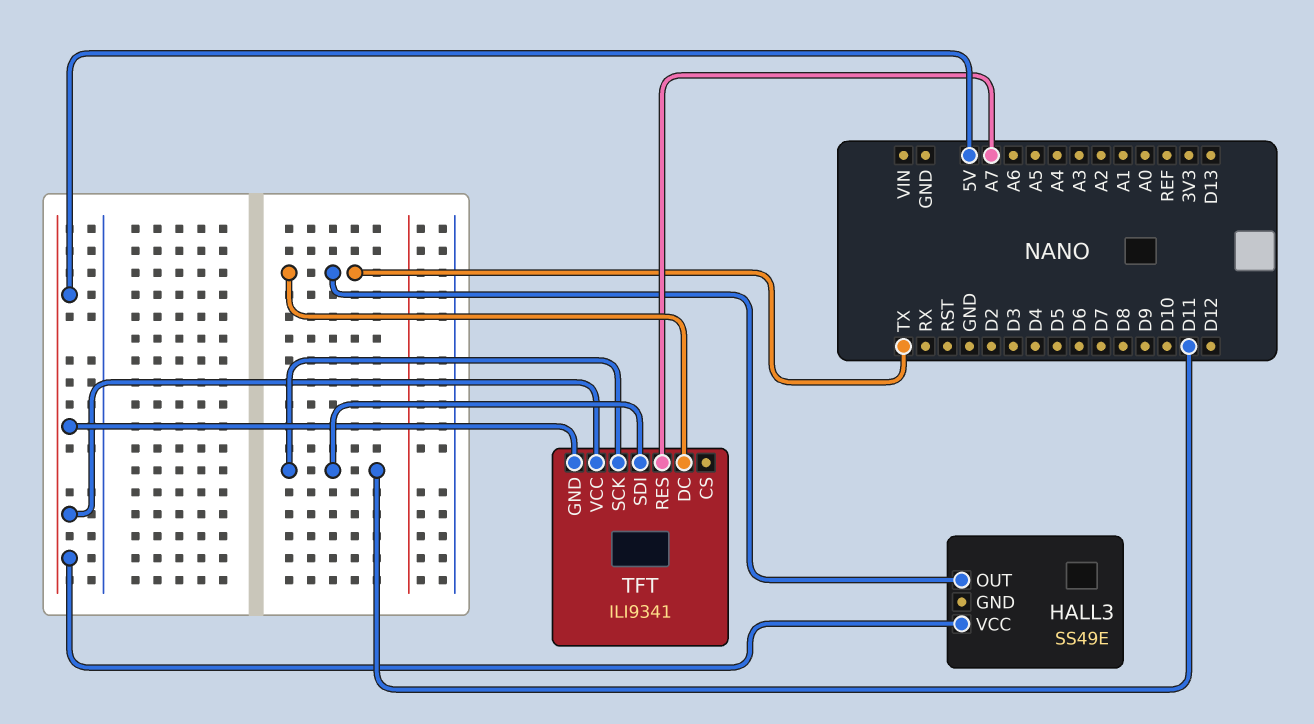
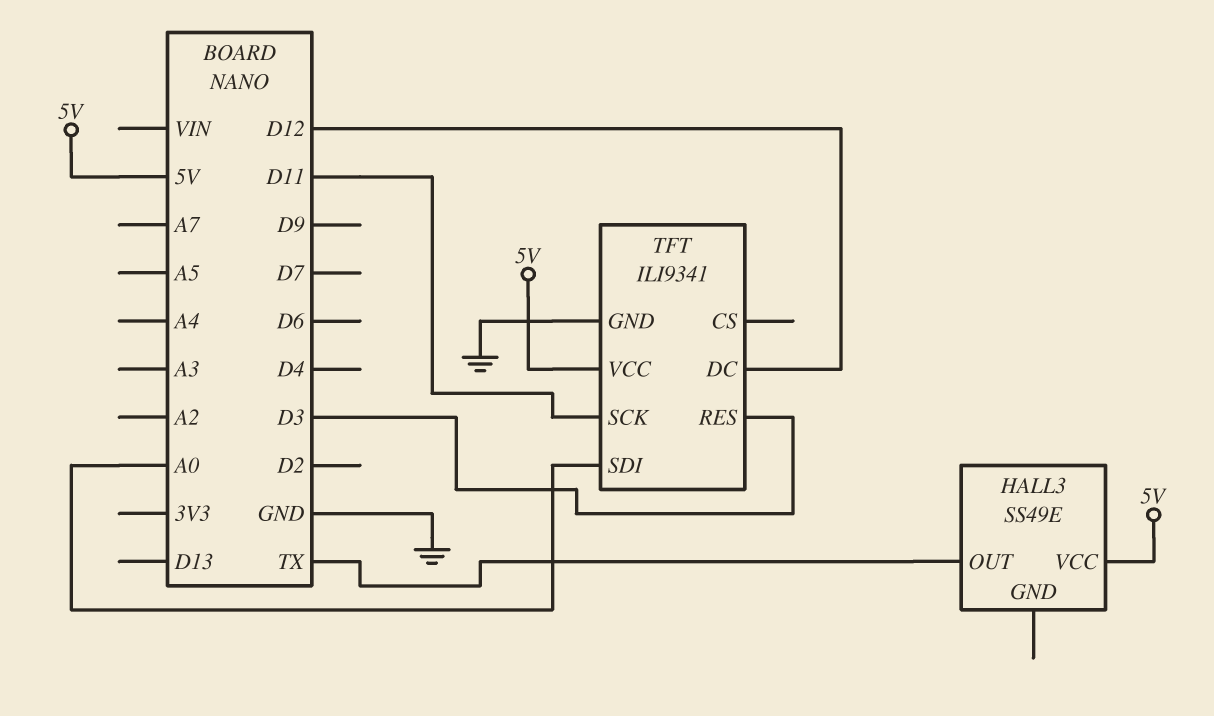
TFT pin DC: TX -> D12
TFT pin GND: 5V -> GND
TFT pin RES: A7 -> D3
TFT pin SDI: D11 -> A0

